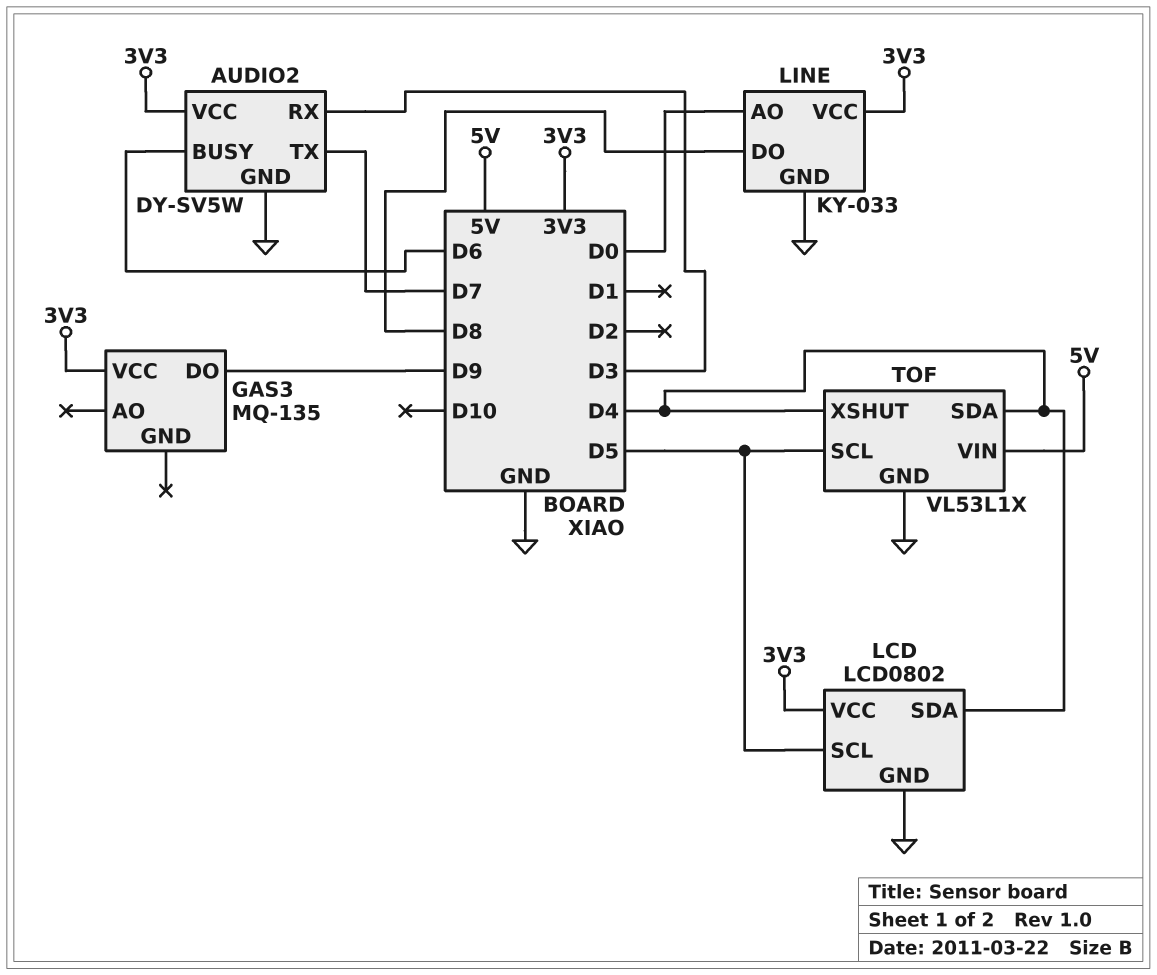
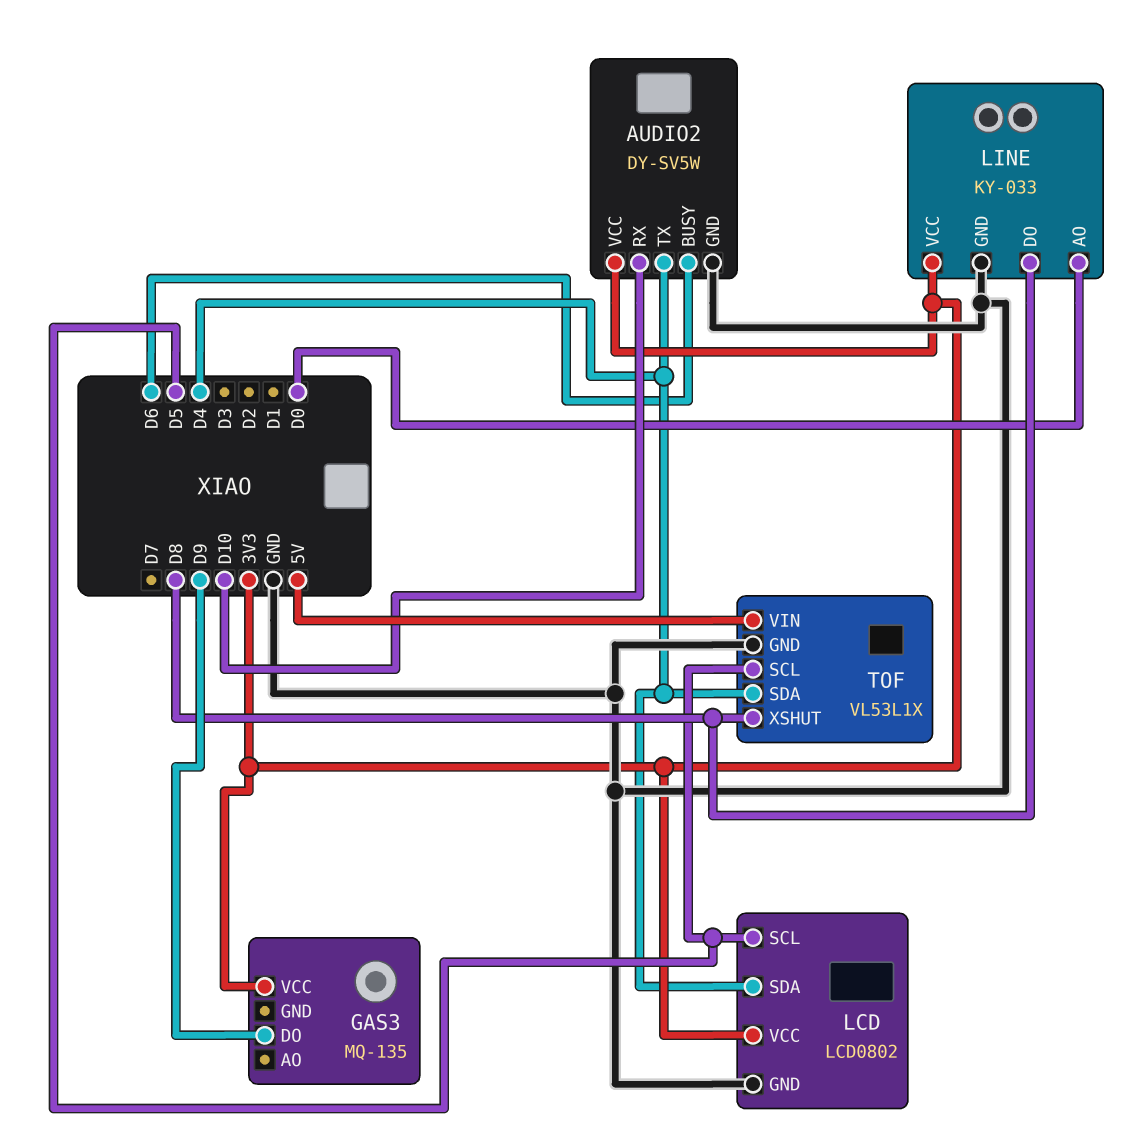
AUDIO2 pin RX: D3 -> D10
AUDIO2 pin TX: D7 -> D4
TOF pin XSHUT: D4 -> D8

